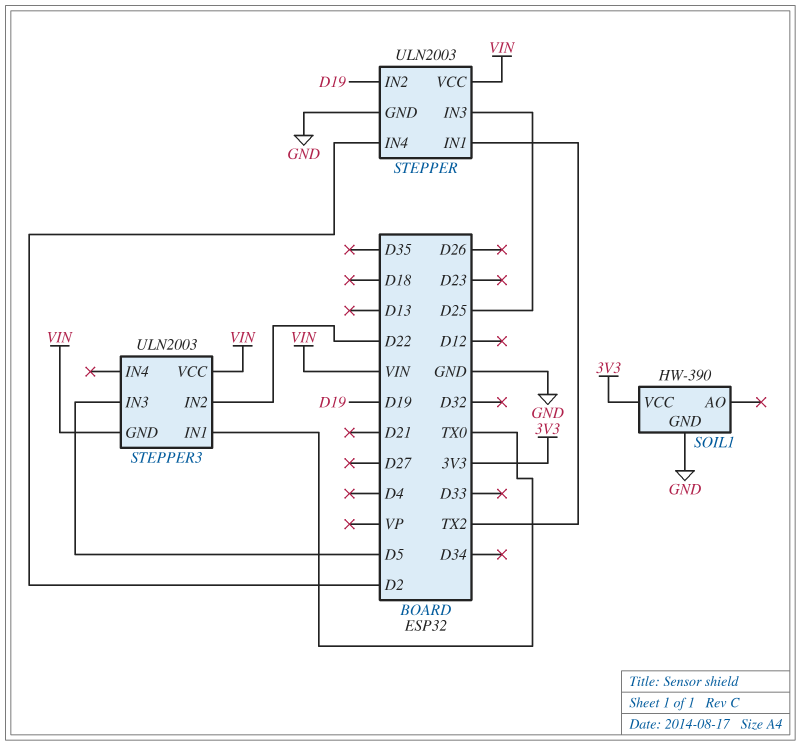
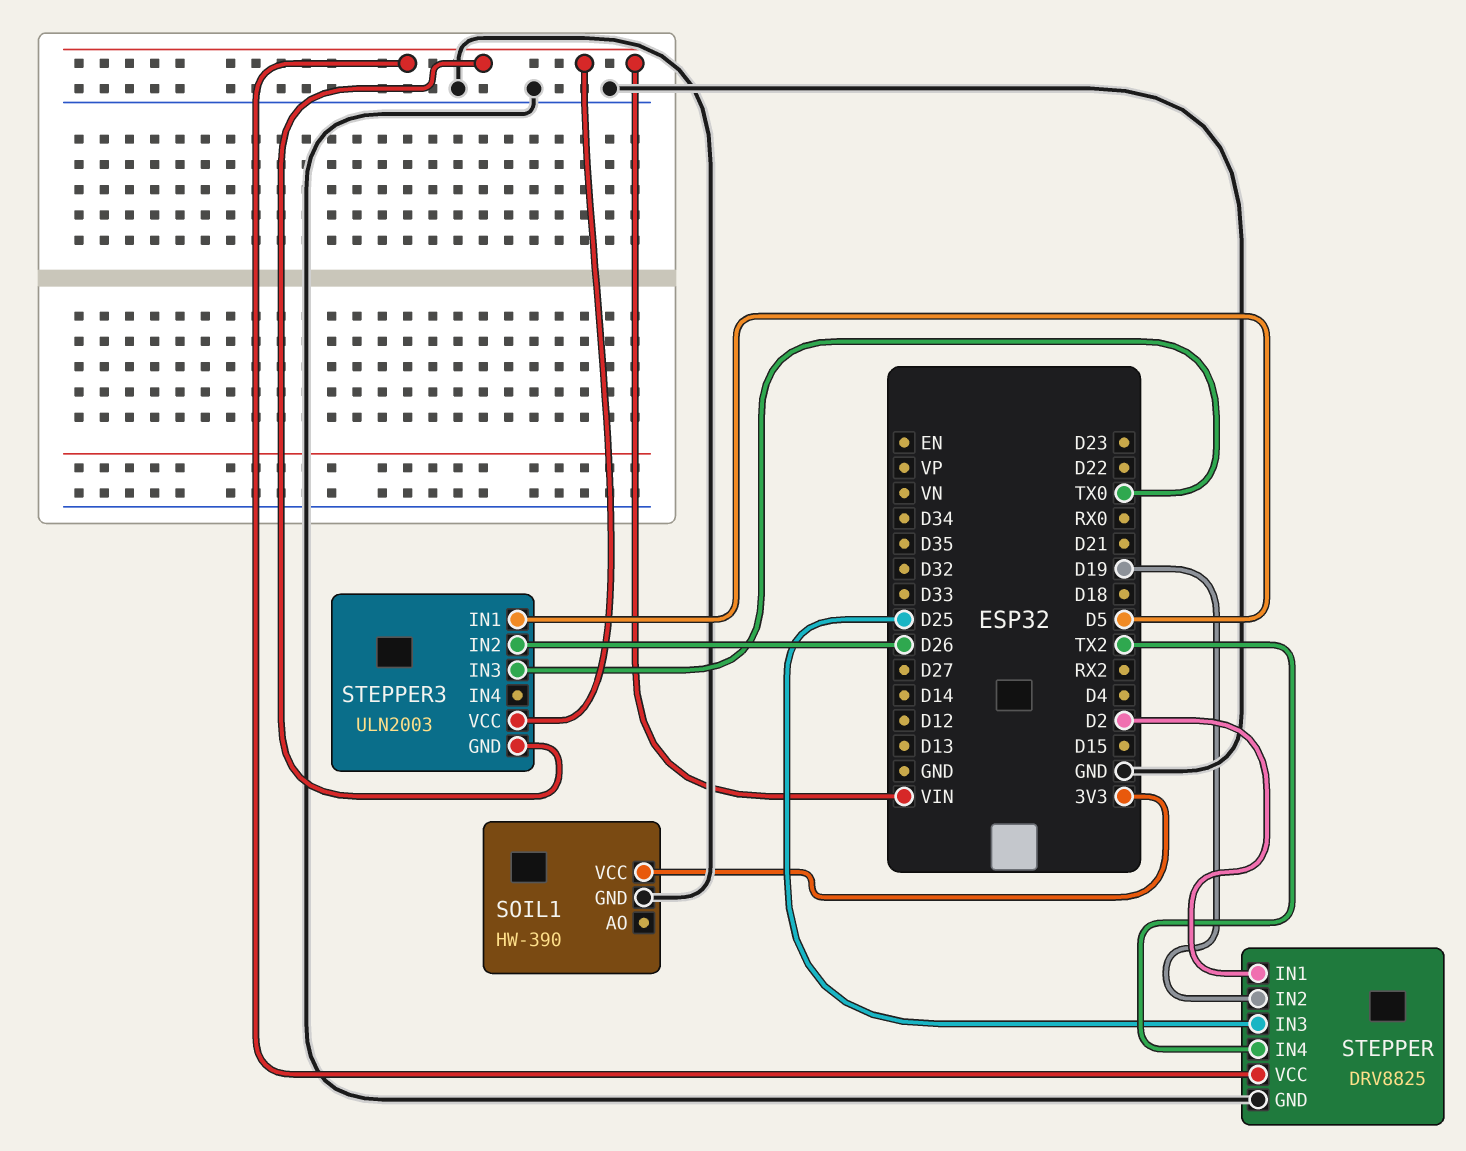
STEPPER: ULN2003 -> DRV8825
STEPPER pin IN1: TX2 -> D2
STEPPER pin IN4: D2 -> TX2
STEPPER3 pin IN1: TX0 -> D5
STEPPER3 pin IN2: D22 -> D26
STEPPER3 pin IN3: D5 -> TX0

